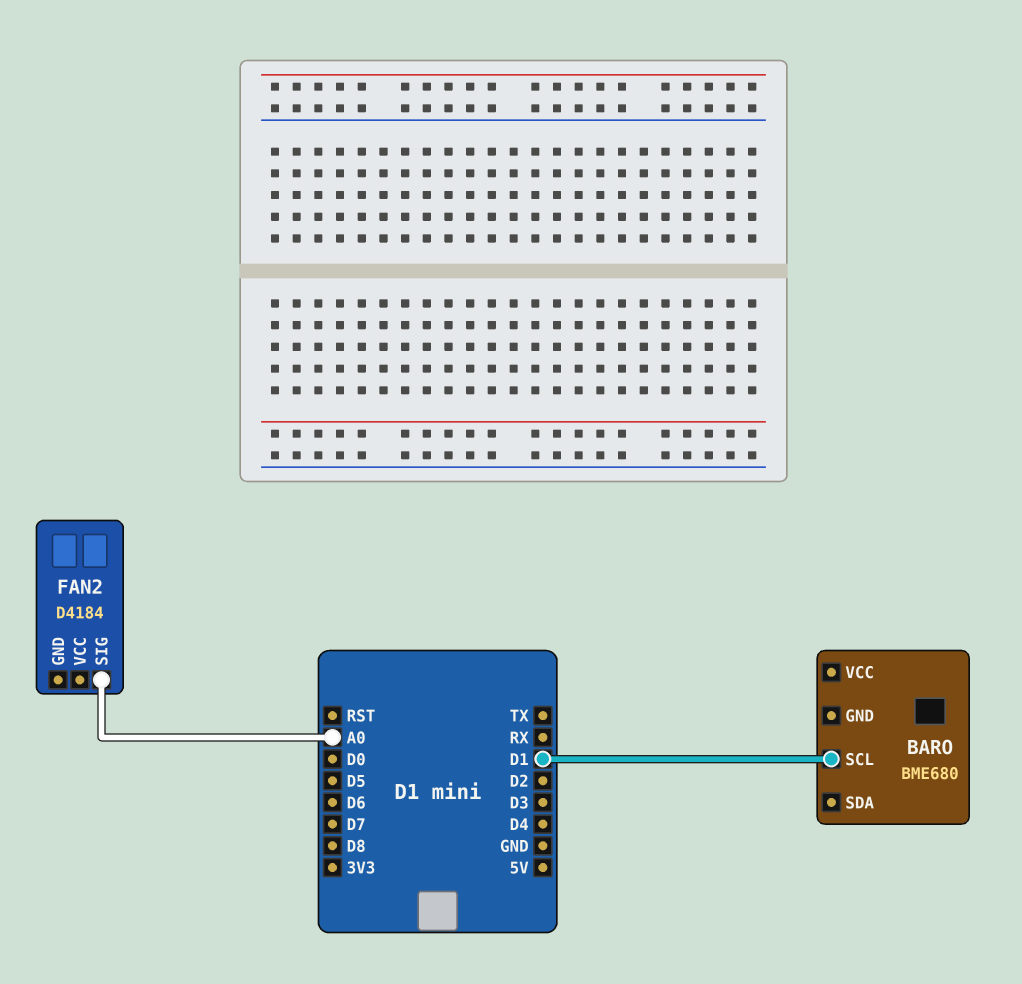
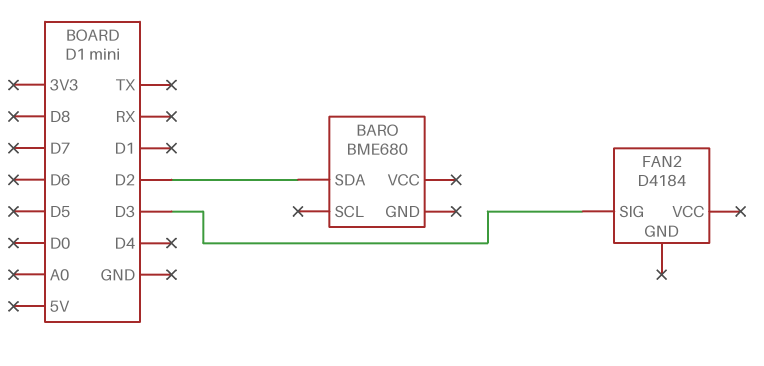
BARO pin SCL: D1 -> none
BARO pin SDA: none -> D2
FAN2 pin SIG: A0 -> D3

